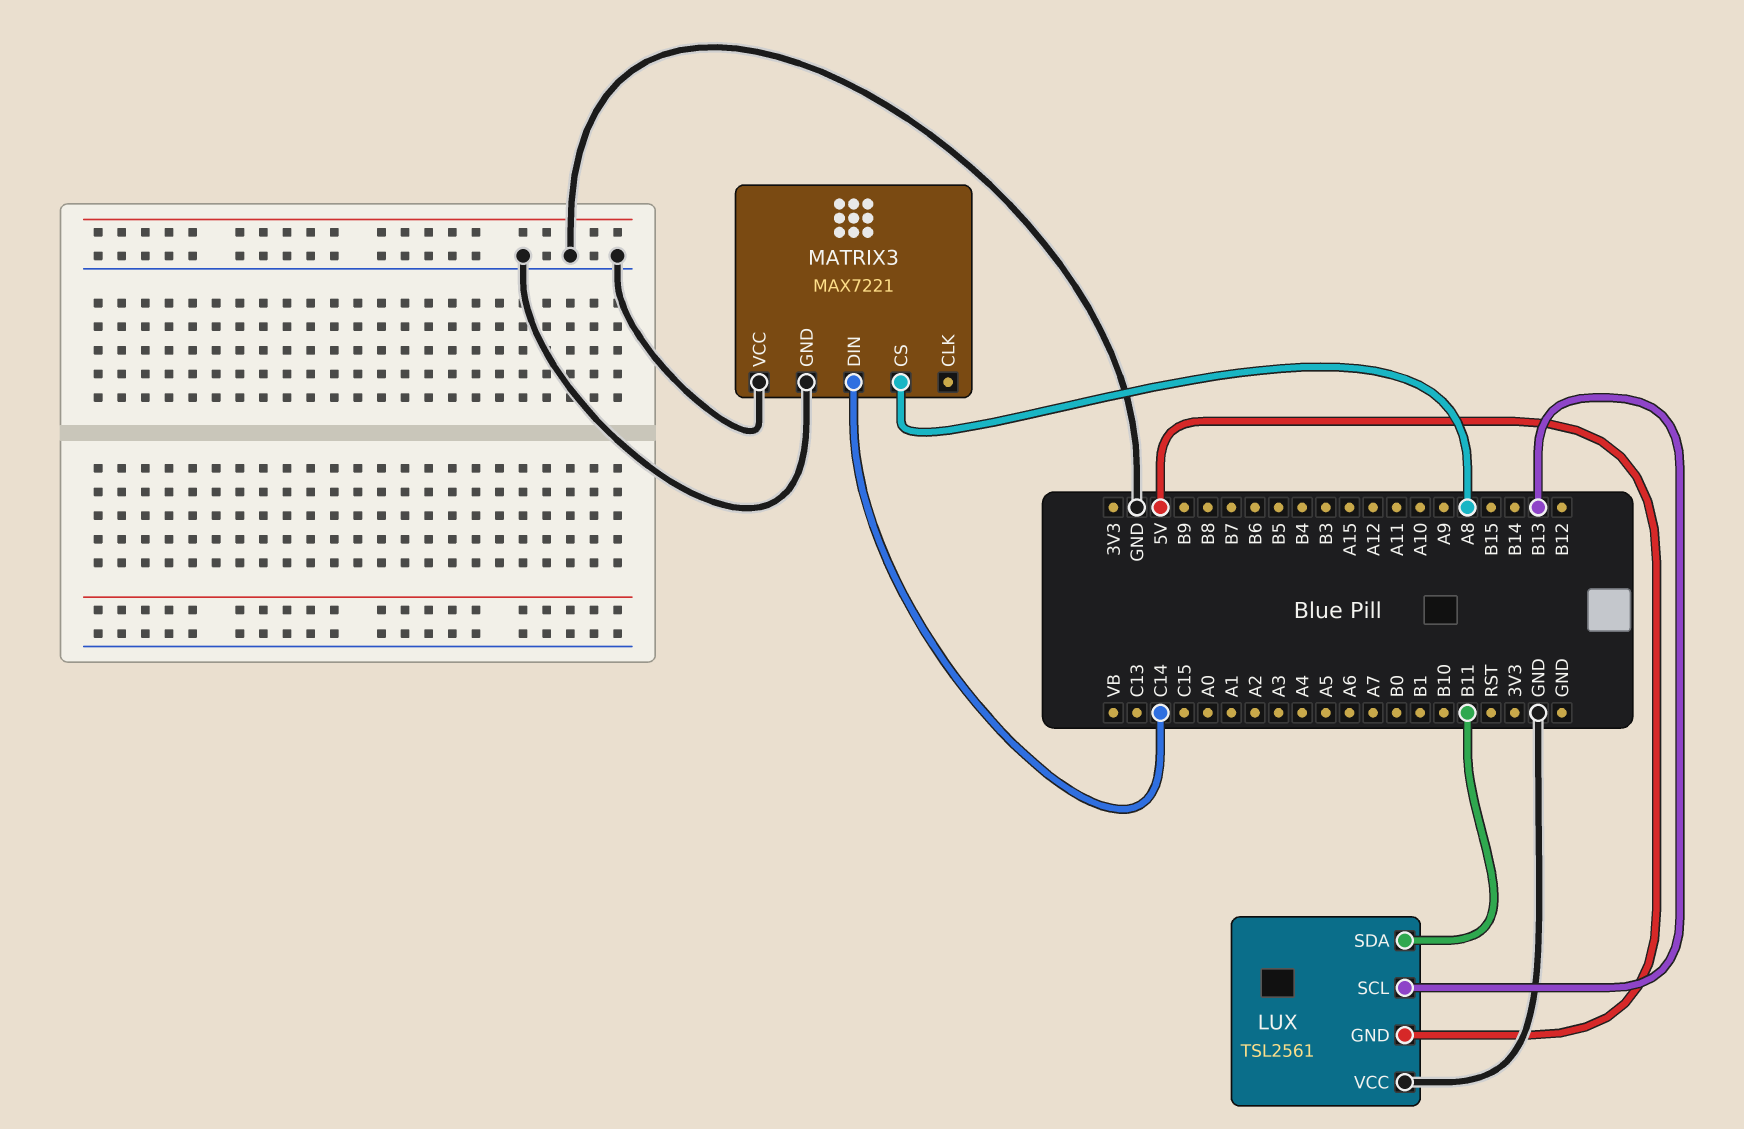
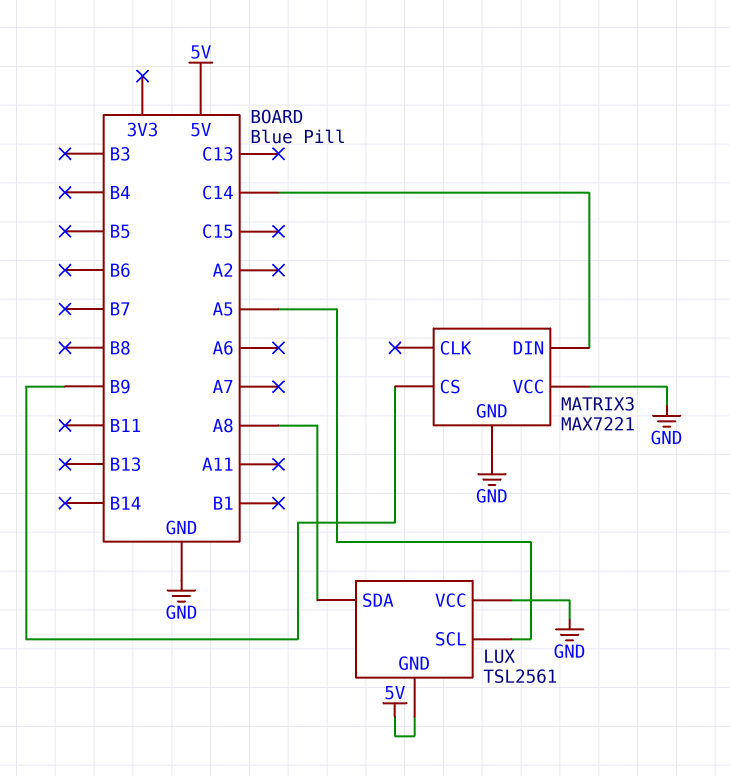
LUX pin SCL: B13 -> A5
LUX pin SDA: B11 -> A8
MATRIX3 pin CS: A8 -> B9

